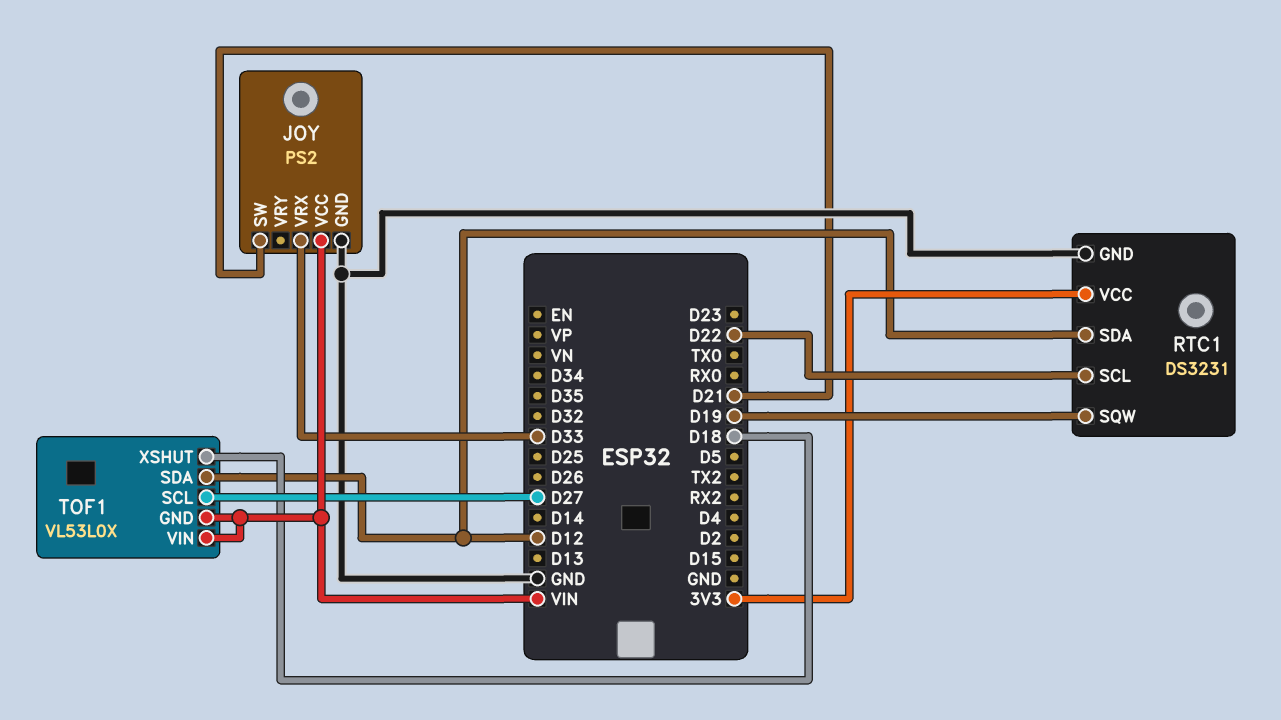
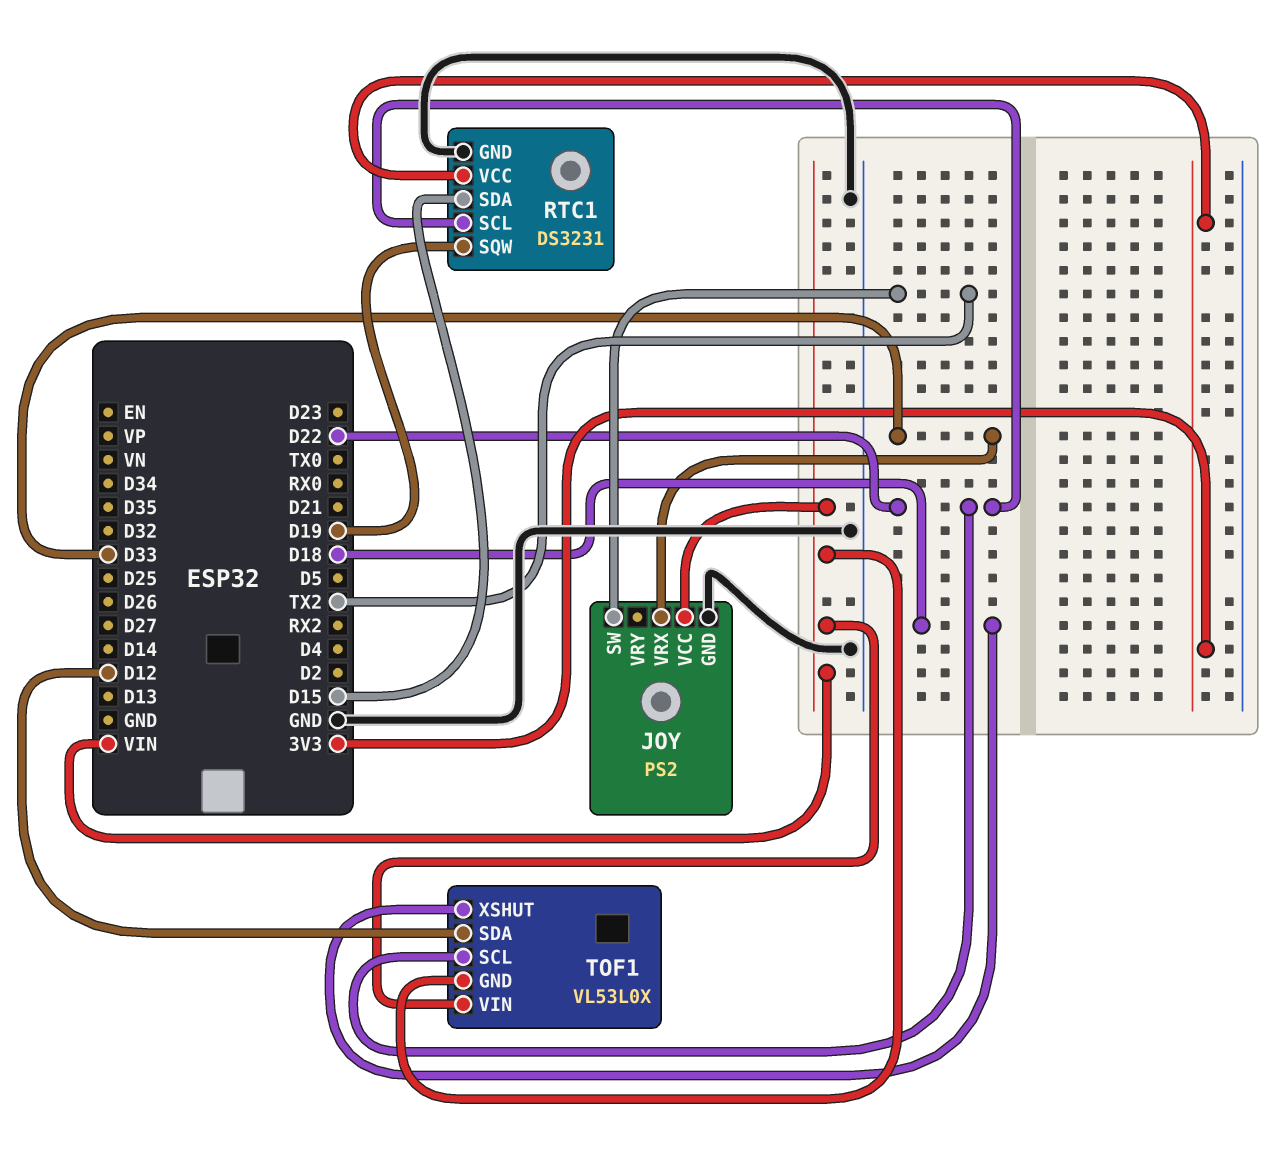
JOY pin SW: D21 -> TX2
RTC1 pin SDA: D12 -> D15
TOF1 pin SCL: D27 -> D22

